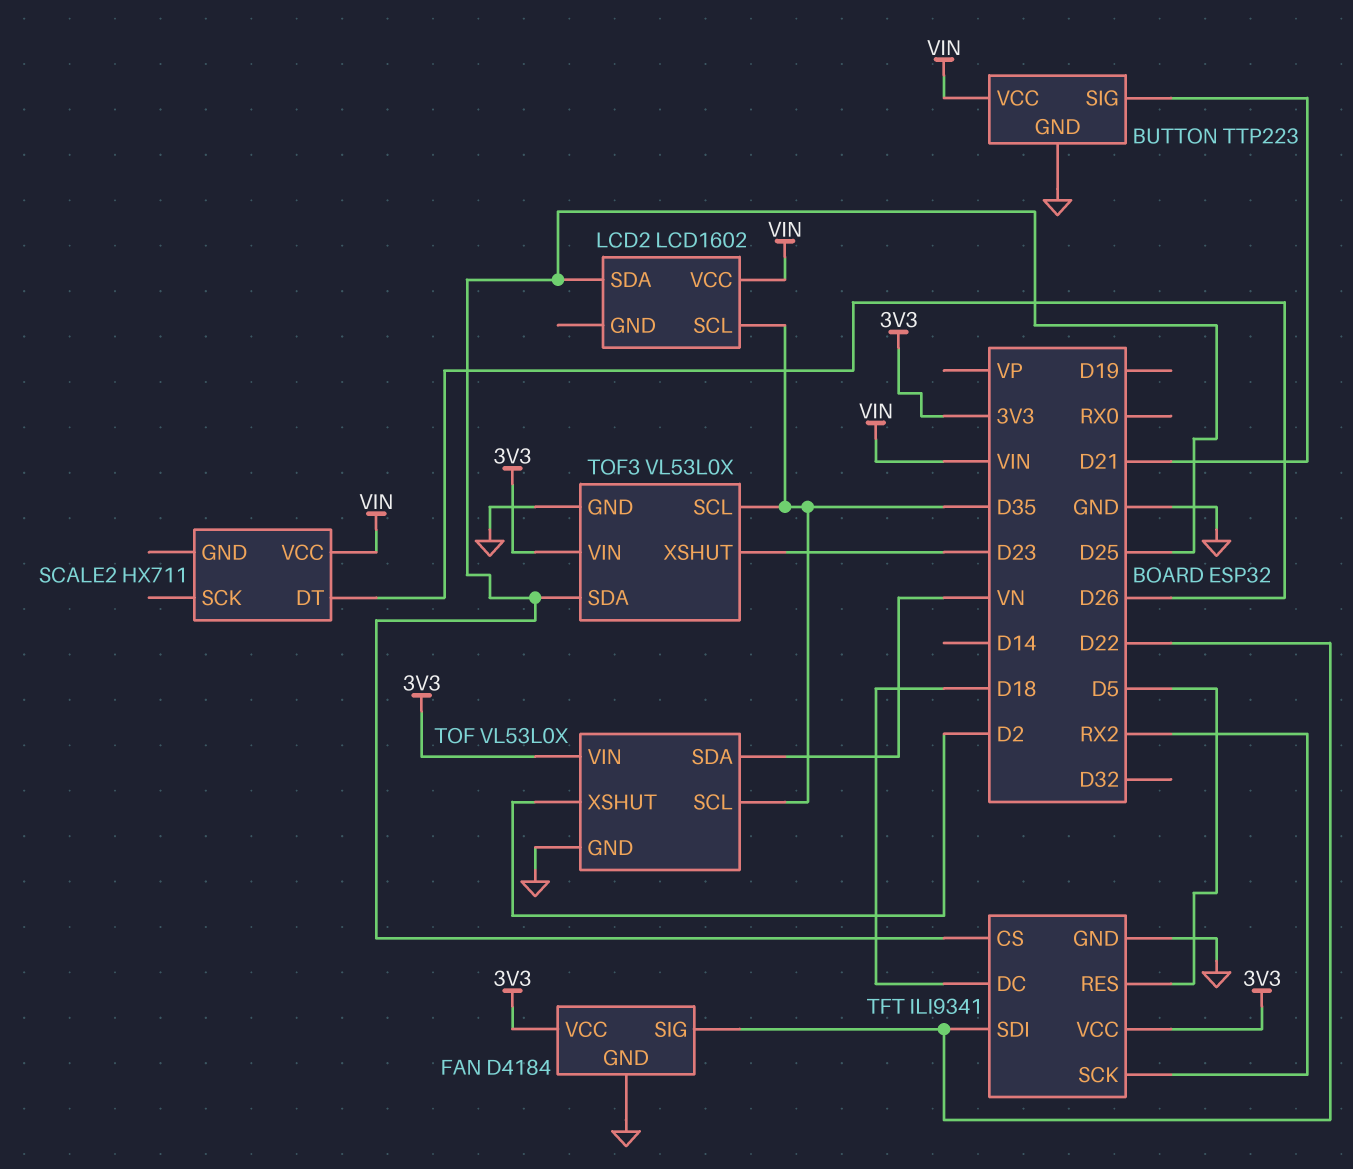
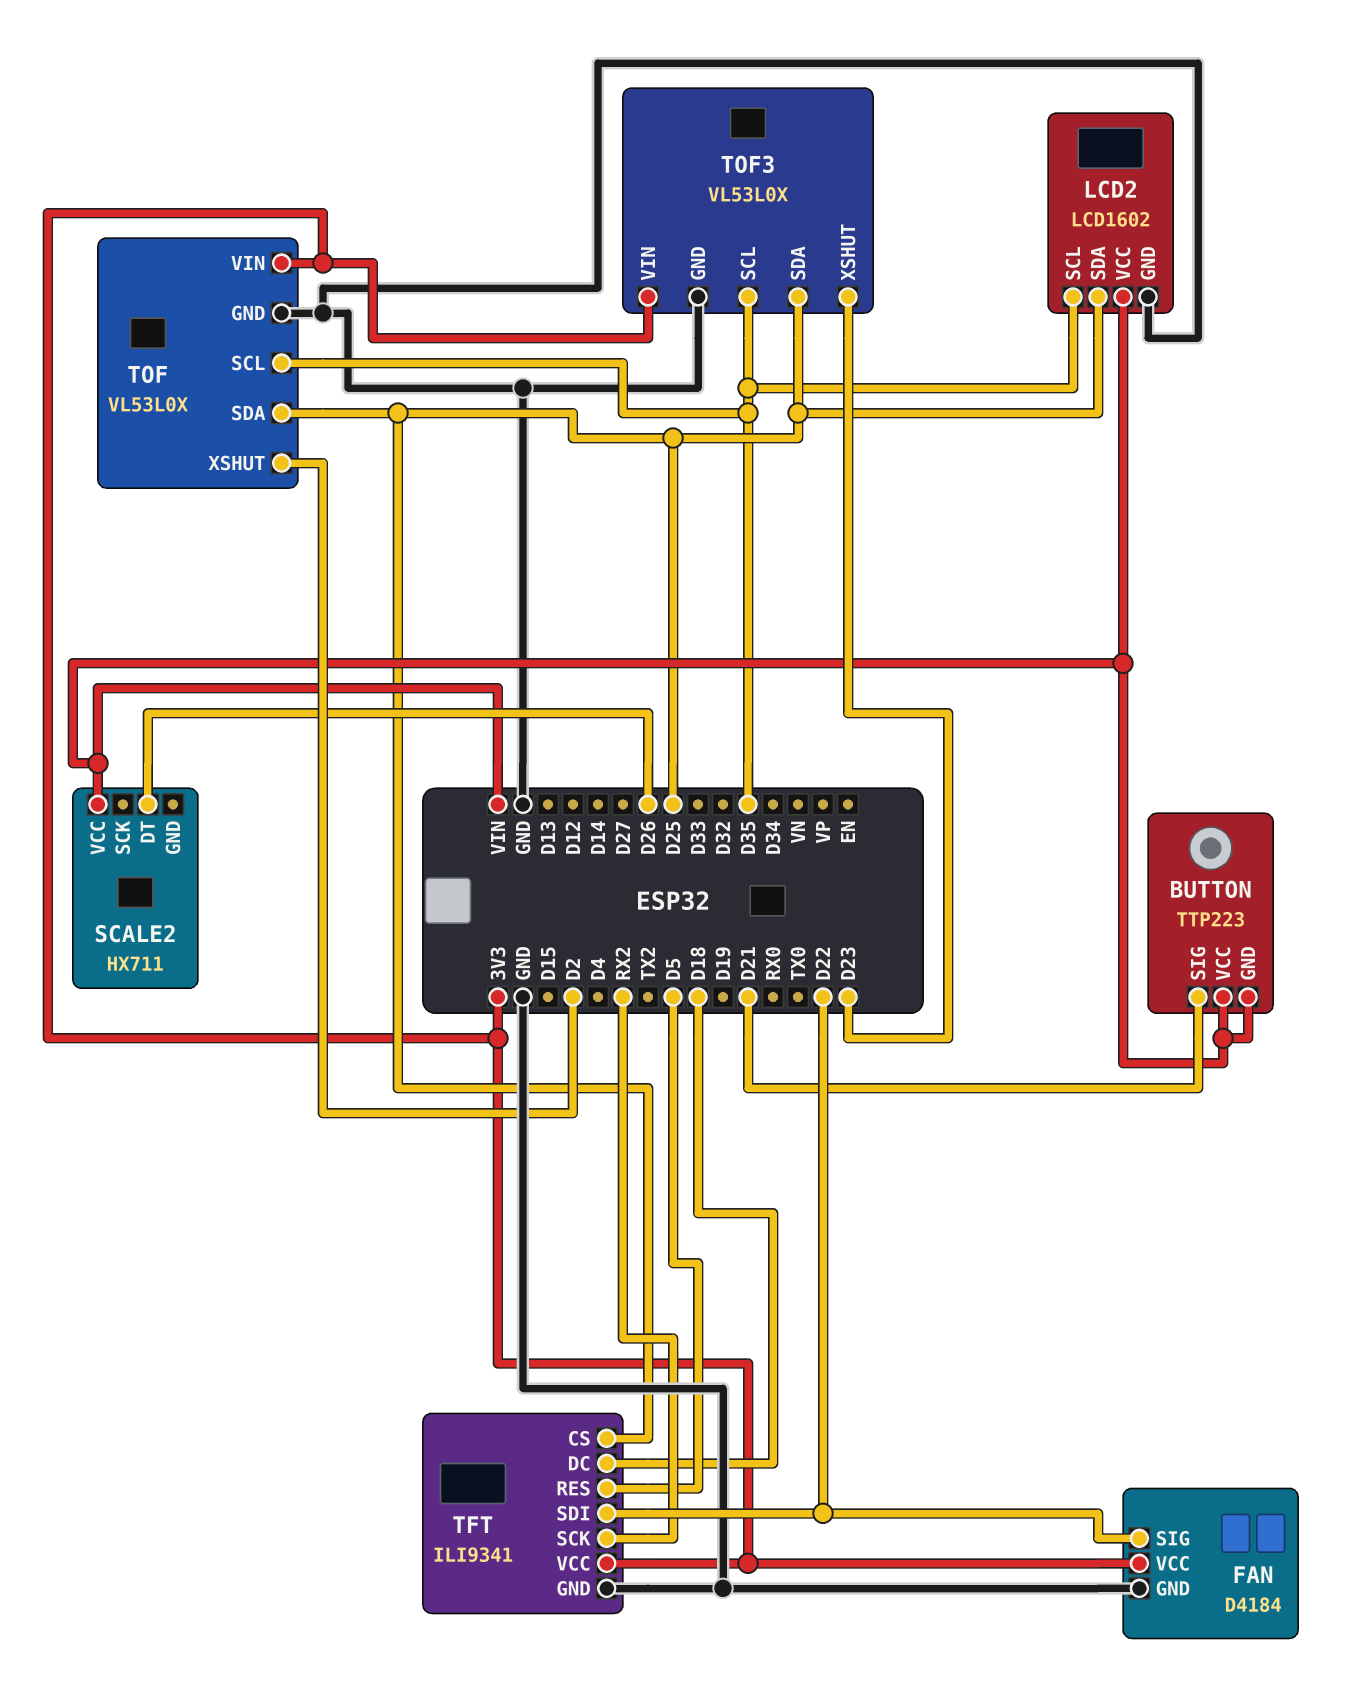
BUTTON pin GND: GND -> VIN
LCD2 pin GND: none -> GND
TOF pin SDA: VN -> D25

